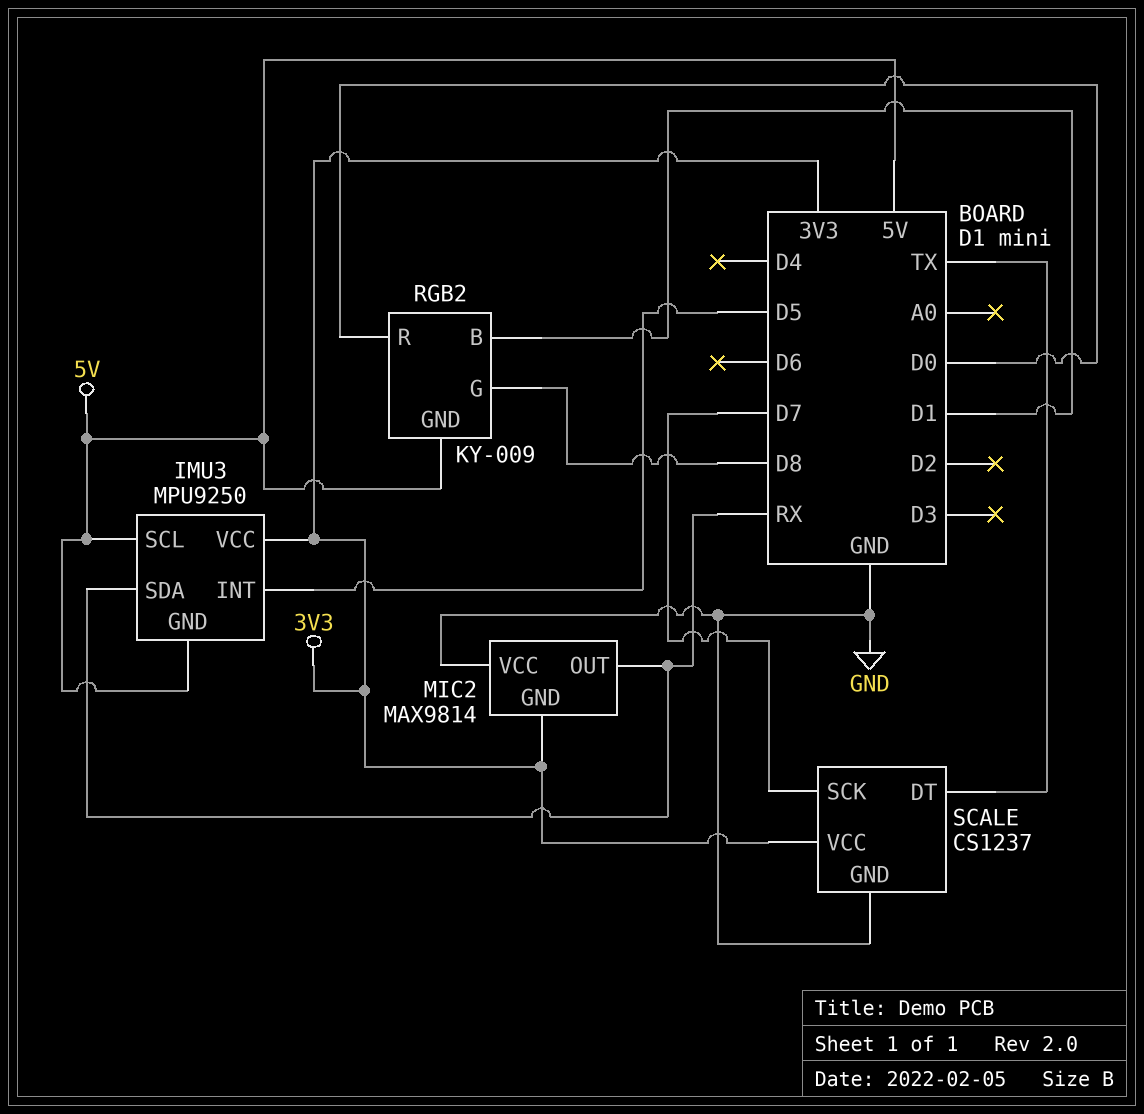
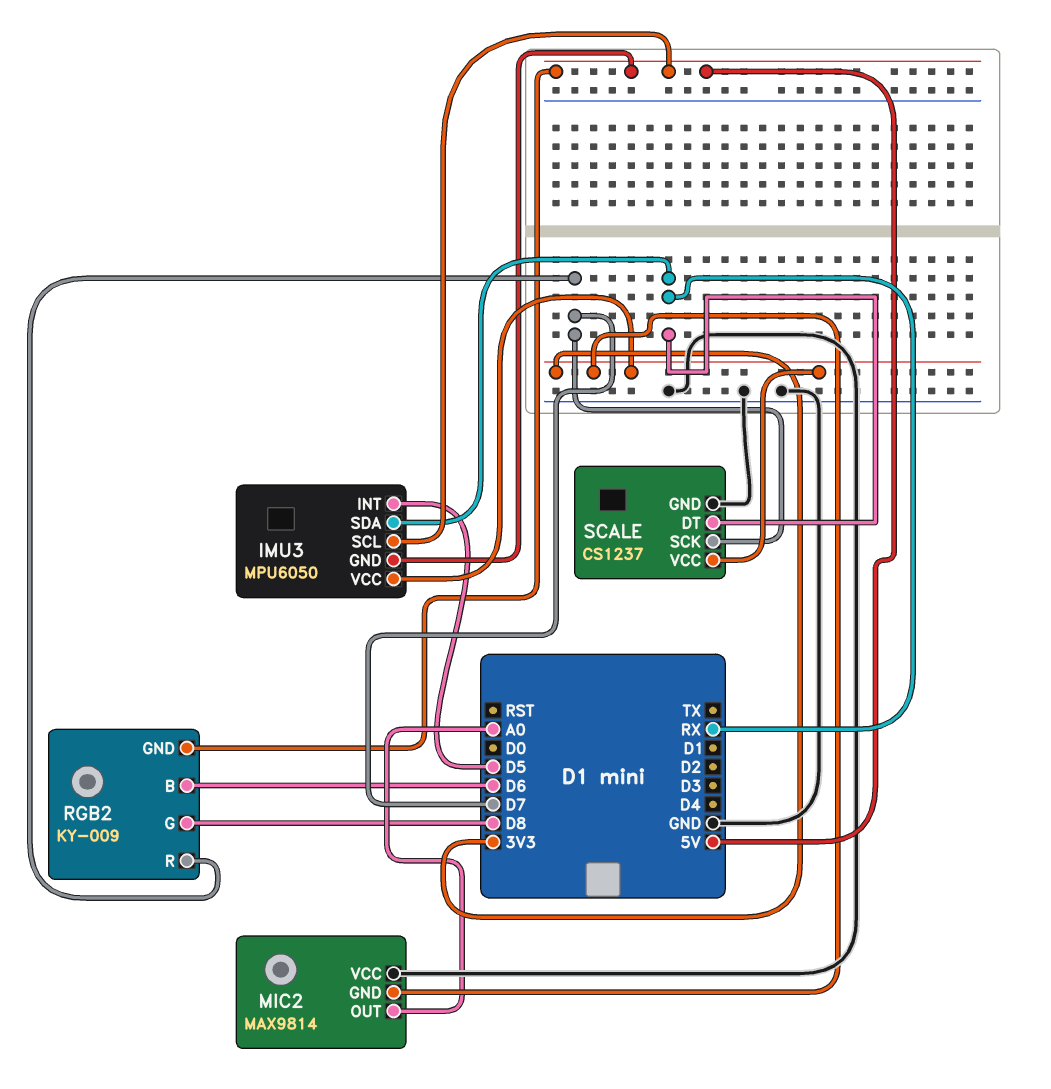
IMU3: MPU9250 -> MPU6050
MIC2 pin OUT: RX -> A0
RGB2 pin B: D1 -> D6
RGB2 pin R: D0 -> D7
SCALE pin DT: TX -> RX

